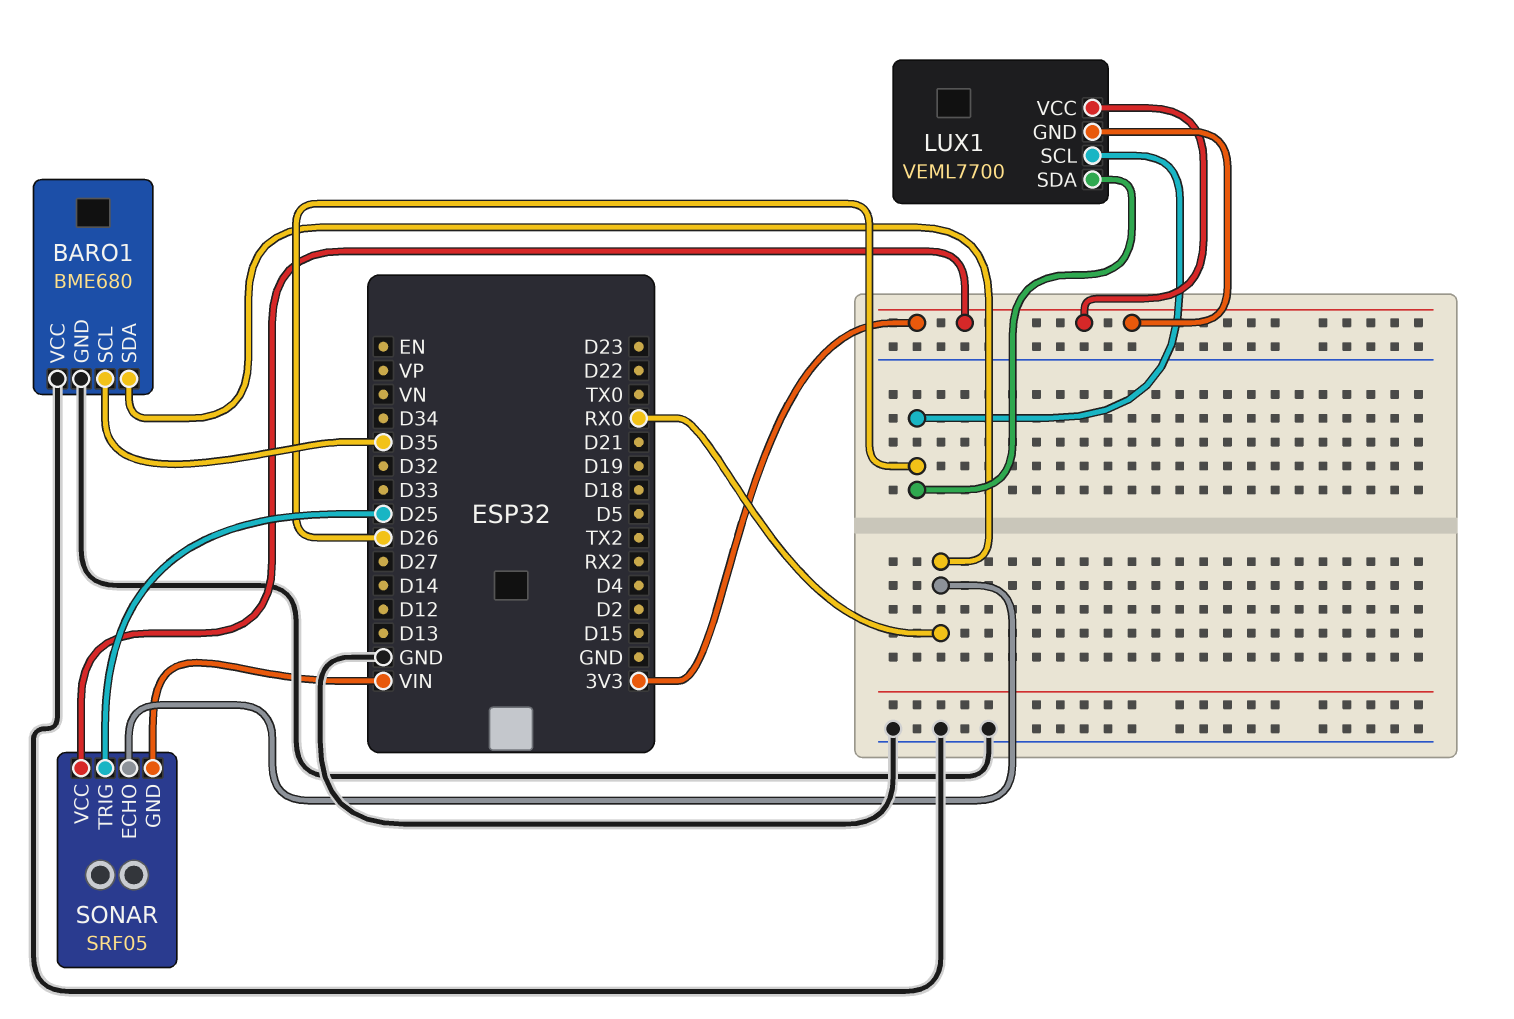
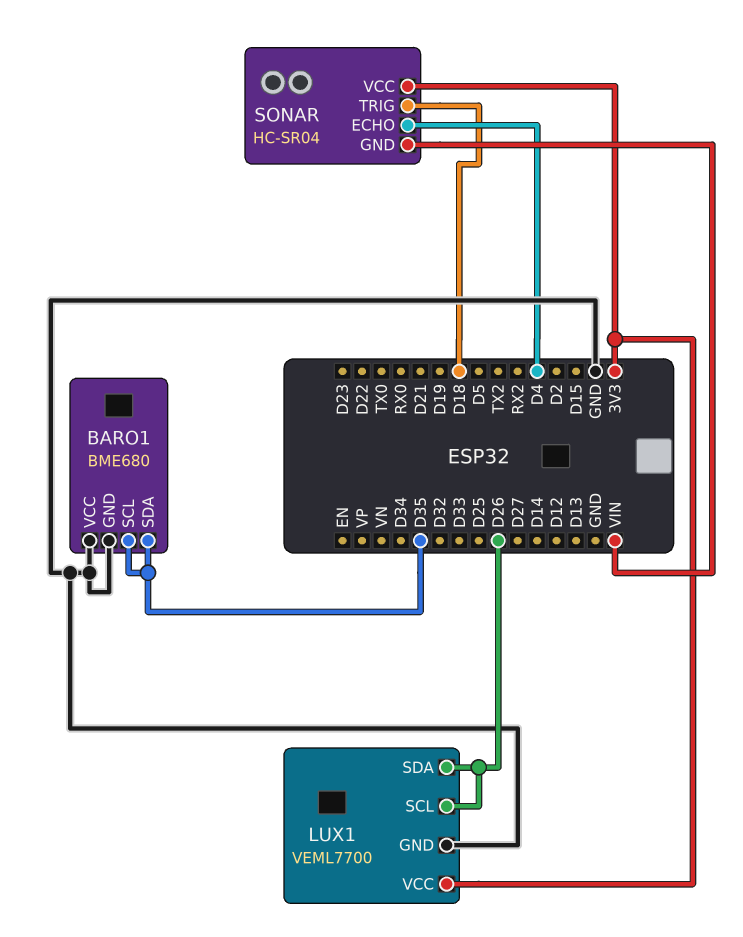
BARO1 pin SDA: RX0 -> D35
LUX1 pin GND: 3V3 -> GND
SONAR: SRF05 -> HC-SR04
SONAR pin ECHO: RX0 -> D4
SONAR pin TRIG: D25 -> D18

